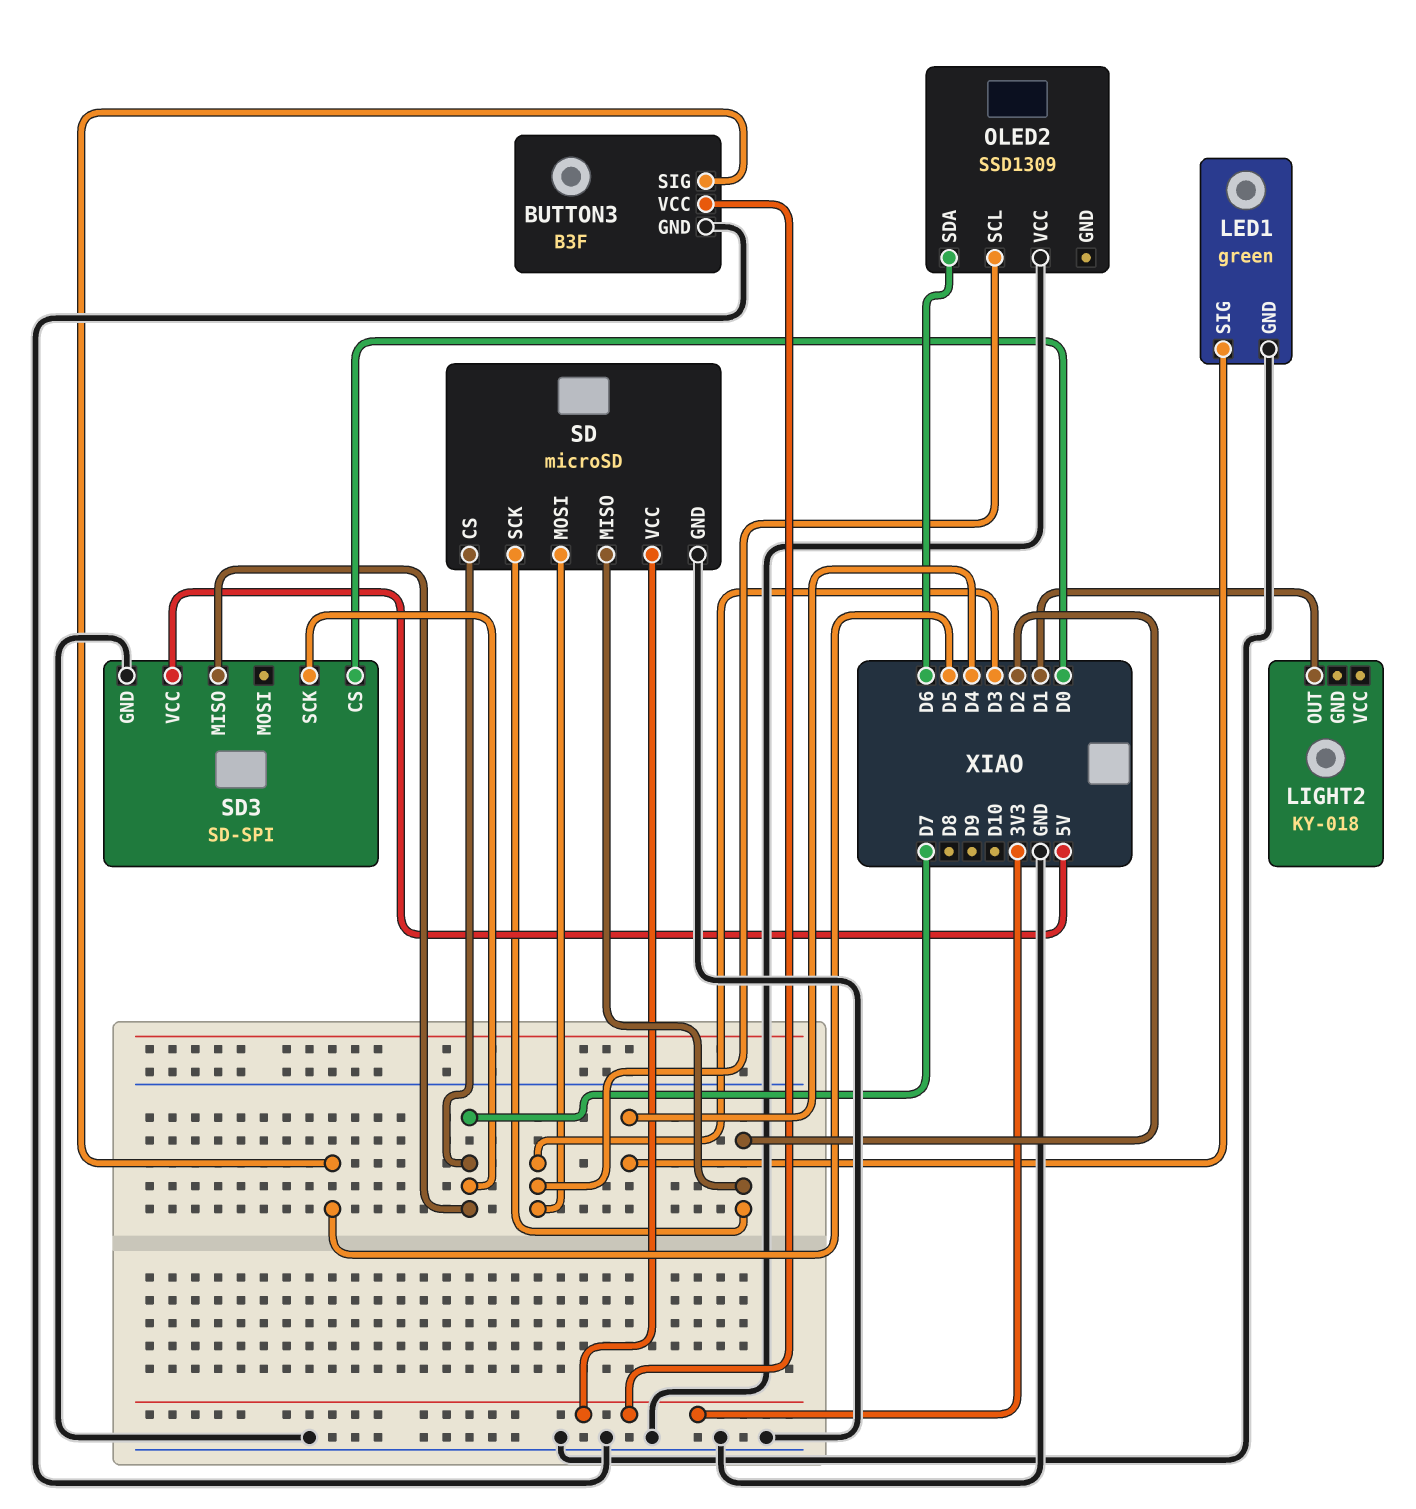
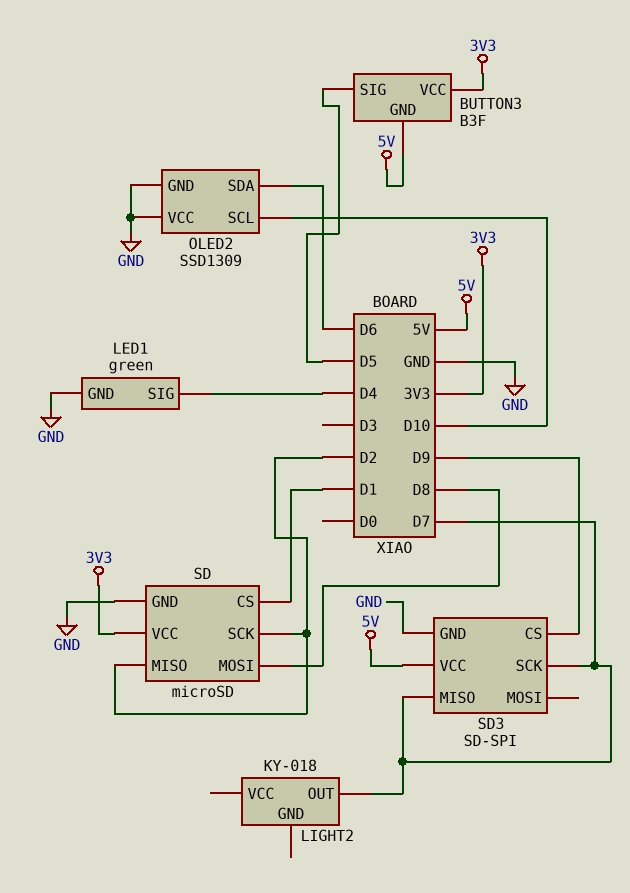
BUTTON3 pin GND: GND -> 5V
LIGHT2 pin OUT: D1 -> D7
OLED2 pin GND: none -> GND
OLED2 pin SCL: D3 -> D10
SD pin CS: D7 -> D1
SD pin MOSI: D3 -> D8
SD3 pin CS: D0 -> D9

